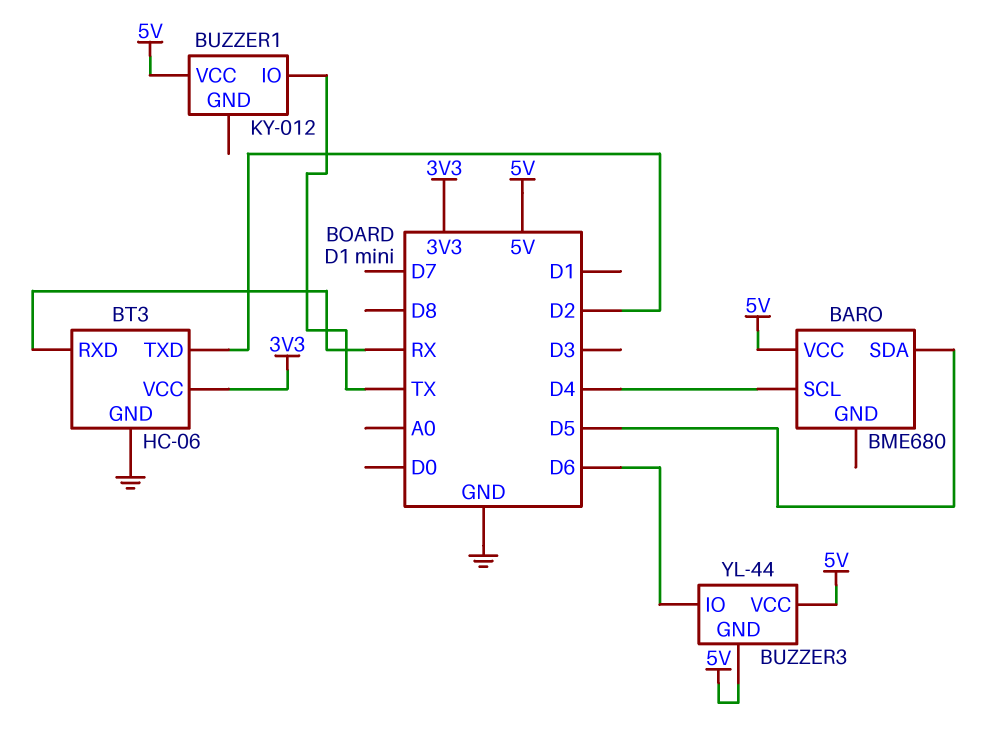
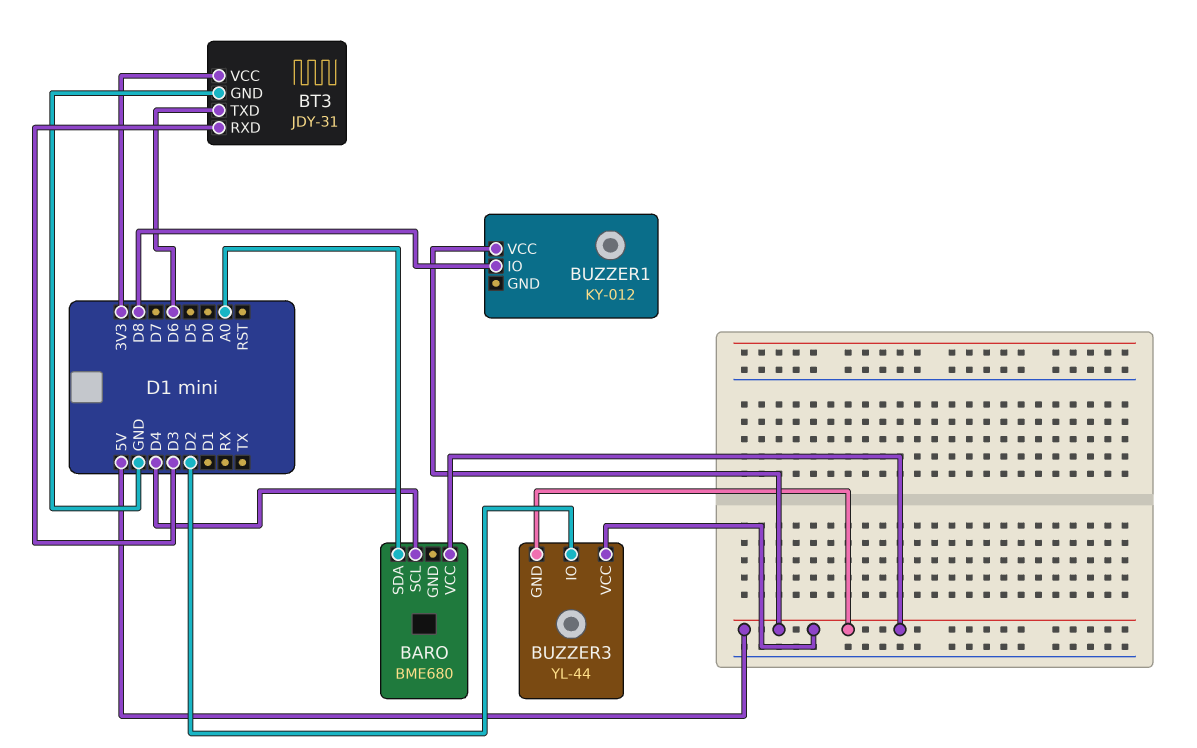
BARO pin SDA: D5 -> A0
BT3: HC-06 -> JDY-31
BT3 pin RXD: RX -> D3
BT3 pin TXD: D2 -> D6
BUZZER1 pin IO: TX -> D8
BUZZER3 pin IO: D6 -> D2

